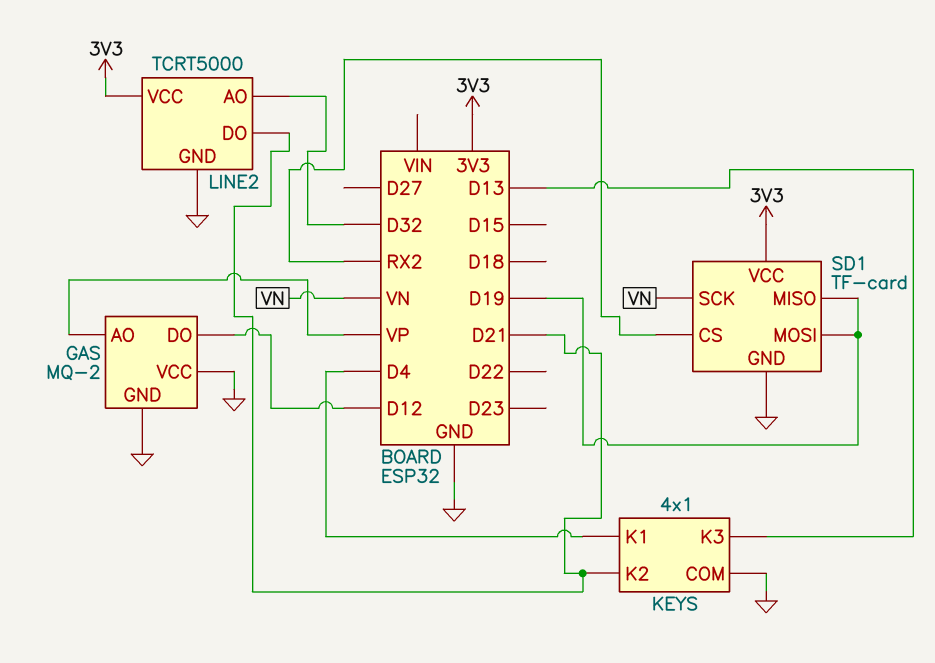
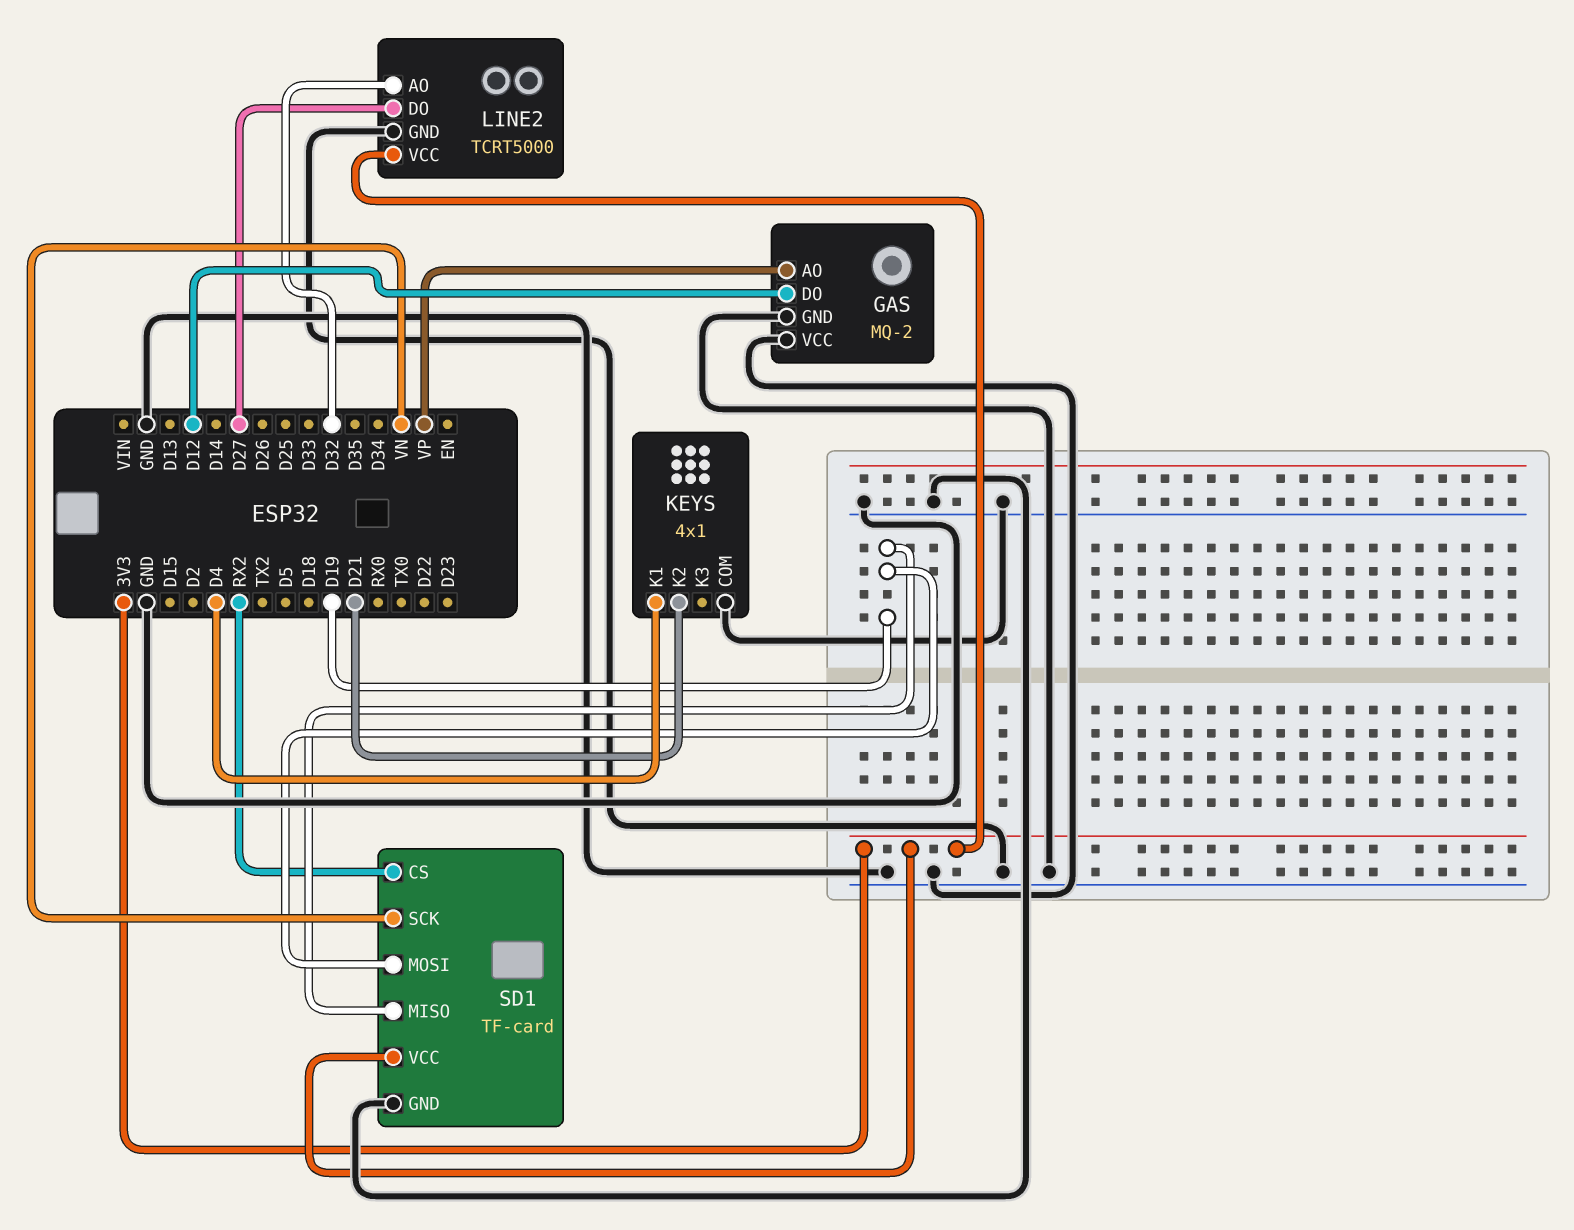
KEYS pin K3: D13 -> none
LINE2 pin DO: D21 -> D27

